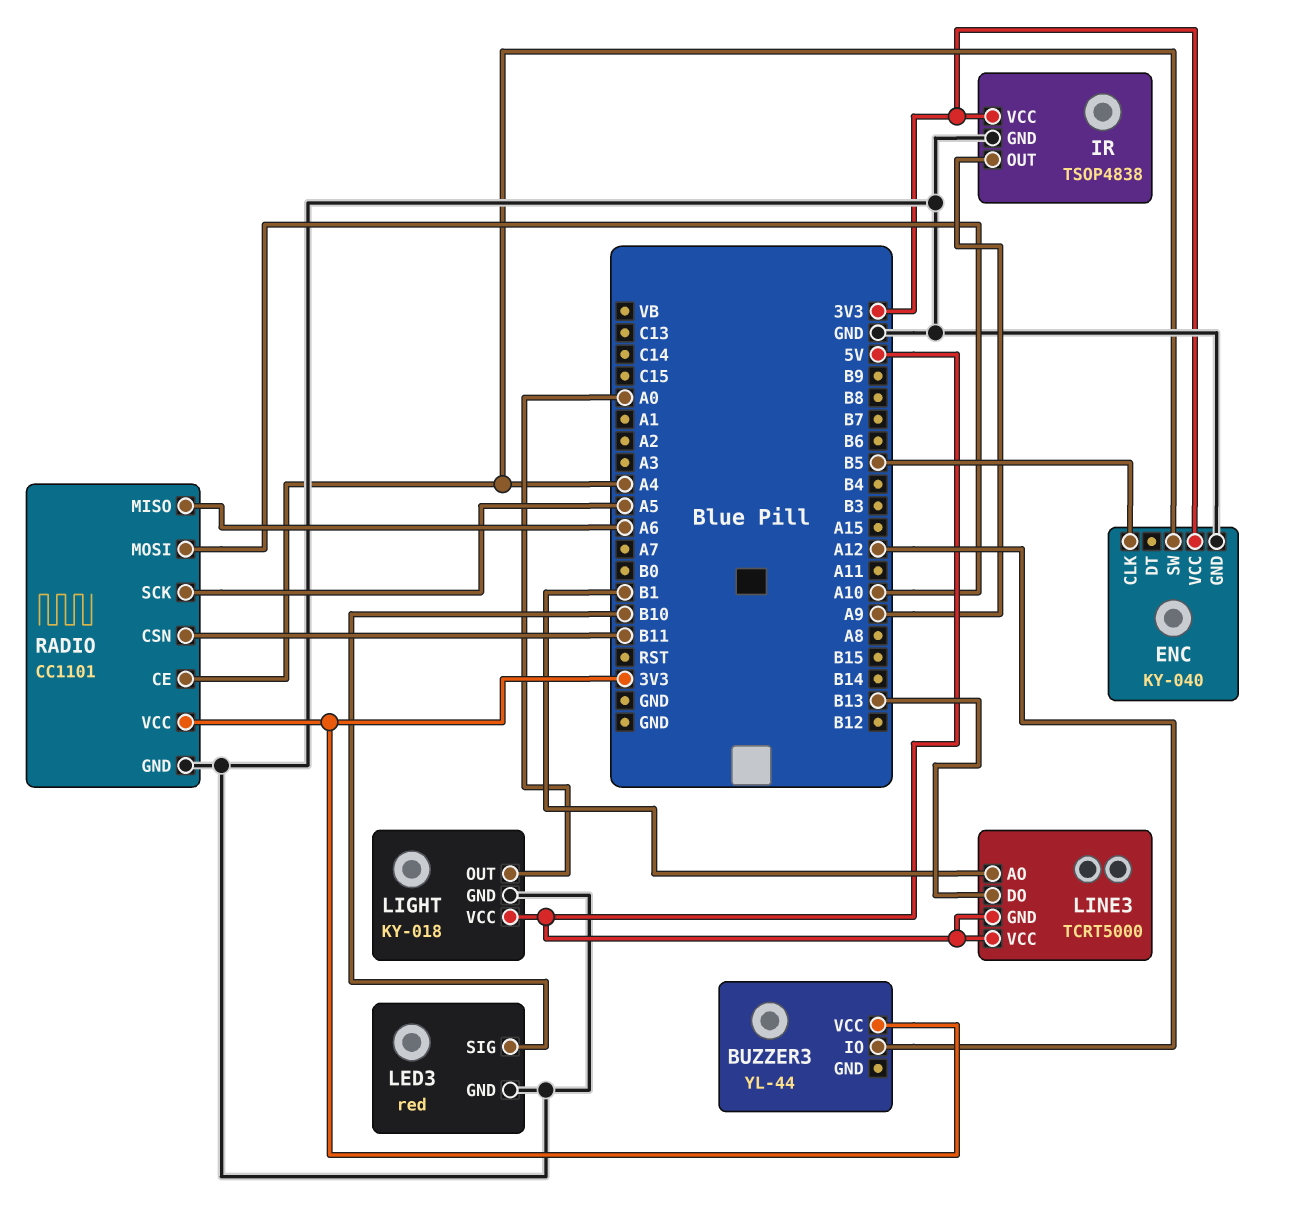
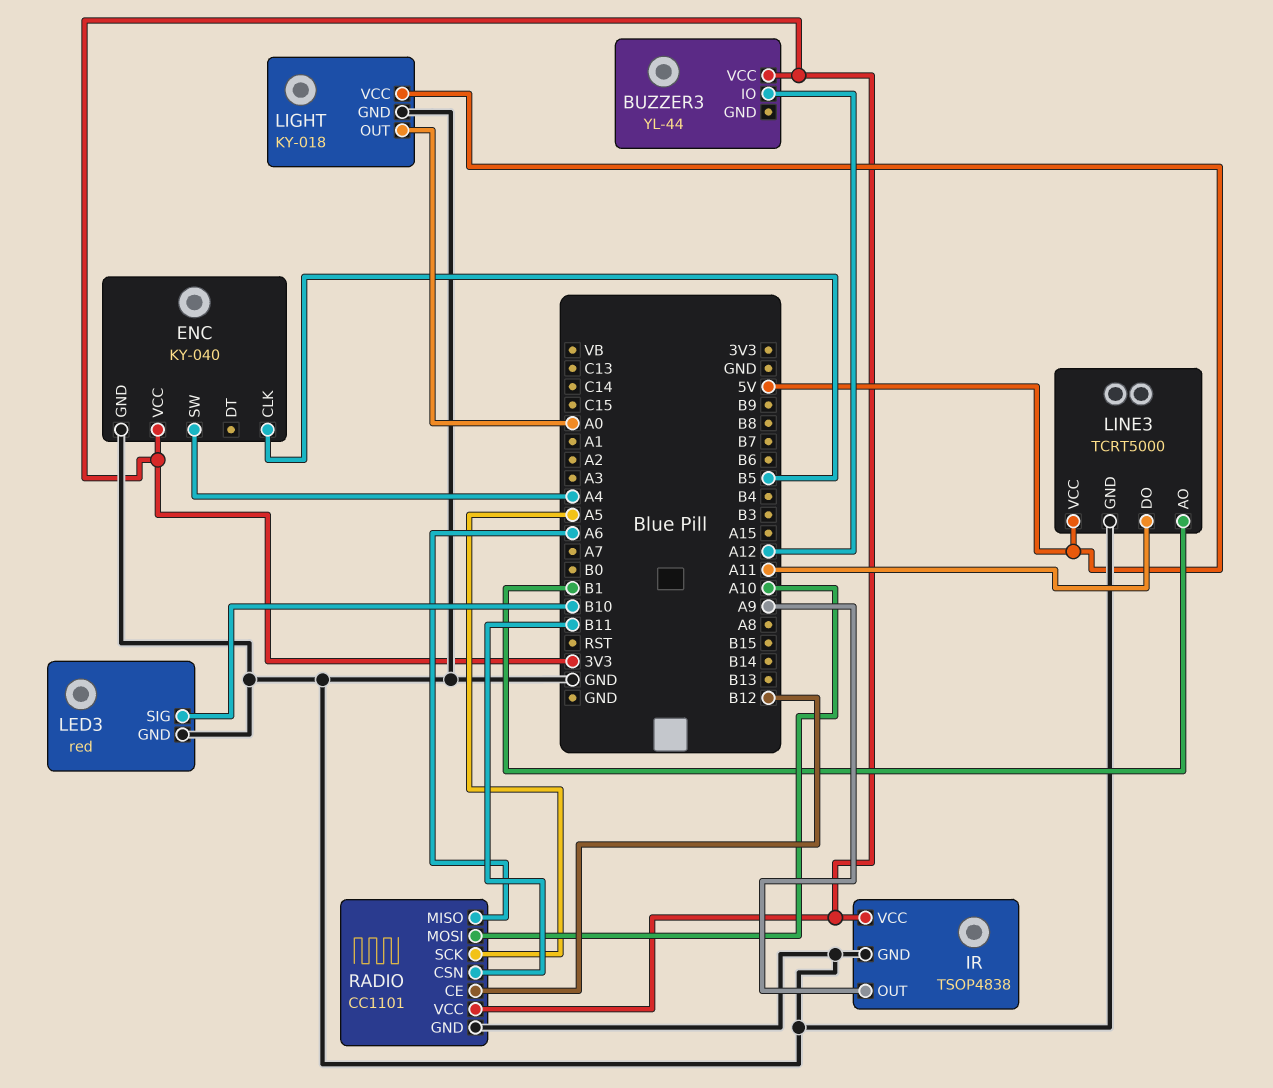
LINE3 pin DO: B13 -> A11
LINE3 pin GND: 5V -> GND
RADIO pin CE: A4 -> B12

